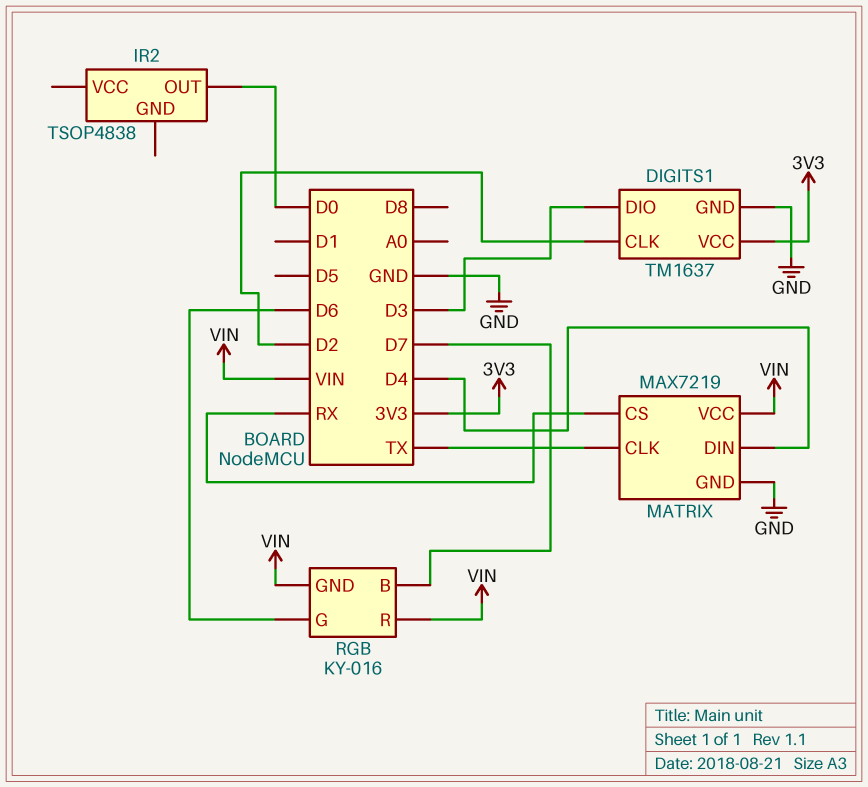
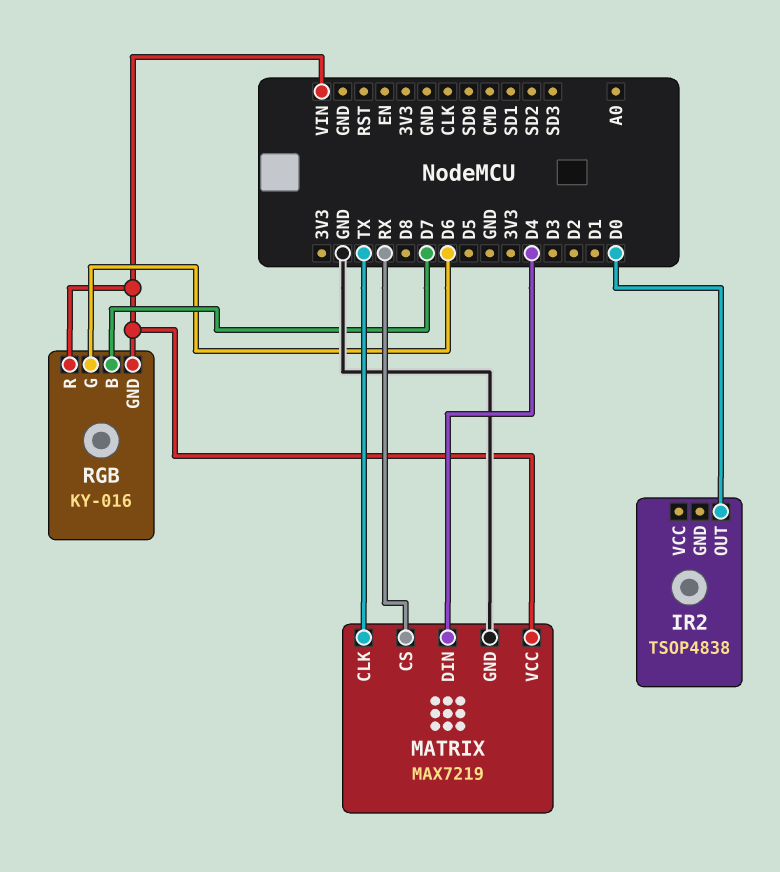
DIGITS1: TM1637 -> none
DIGITS1 pin CLK: D2 -> none
DIGITS1 pin DIO: D3 -> none
DIGITS1 pin GND: GND -> none
DIGITS1 pin VCC: 3V3 -> none

